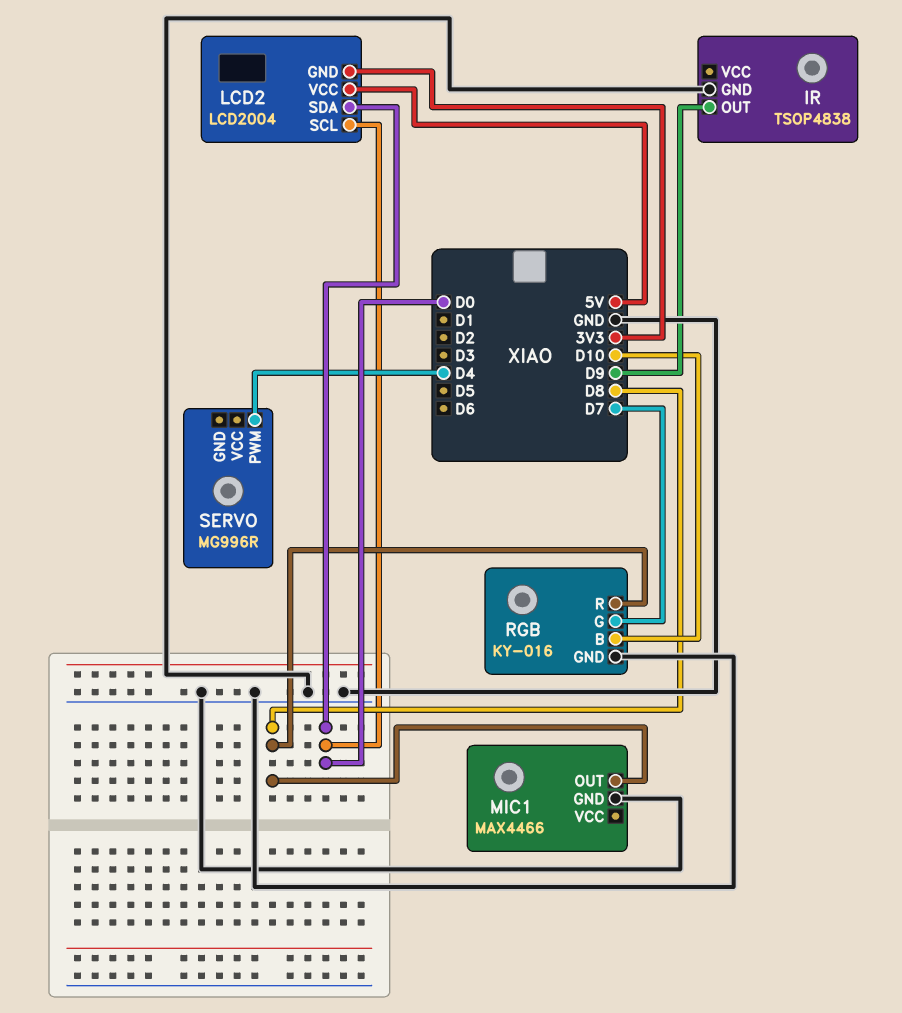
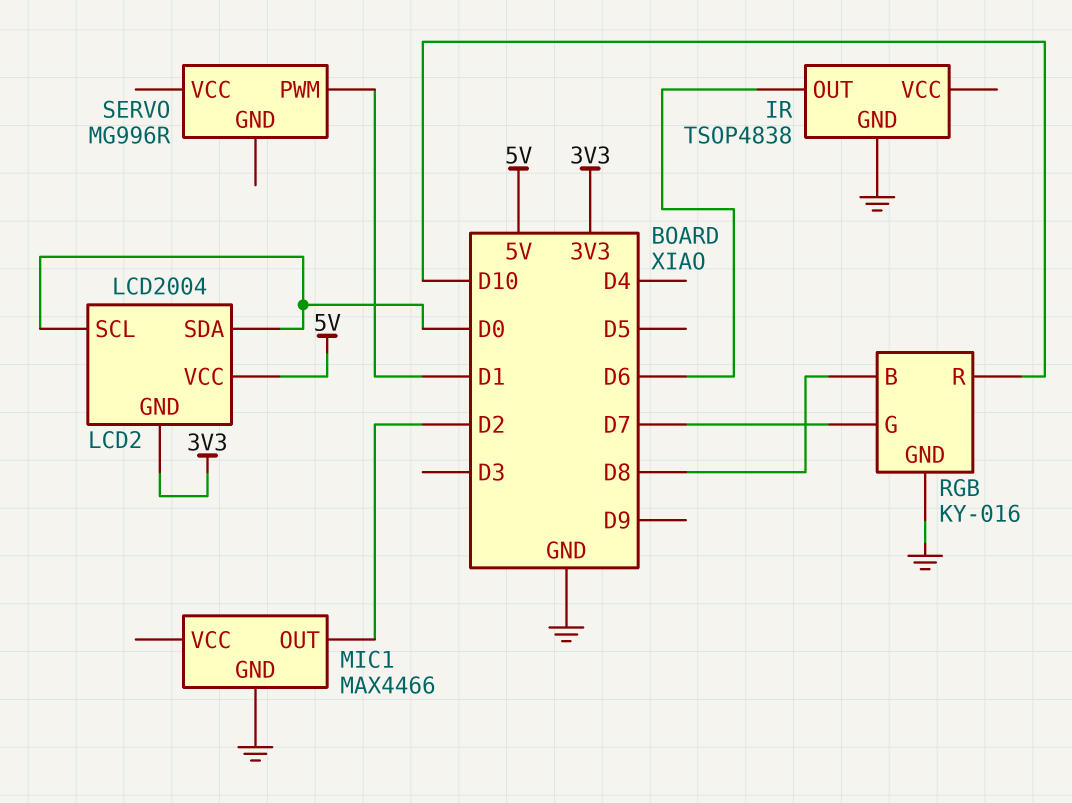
IR pin OUT: D9 -> D6
MIC1 pin OUT: D8 -> D2
RGB pin B: D10 -> D8
RGB pin R: D8 -> D10
SERVO pin PWM: D4 -> D1

